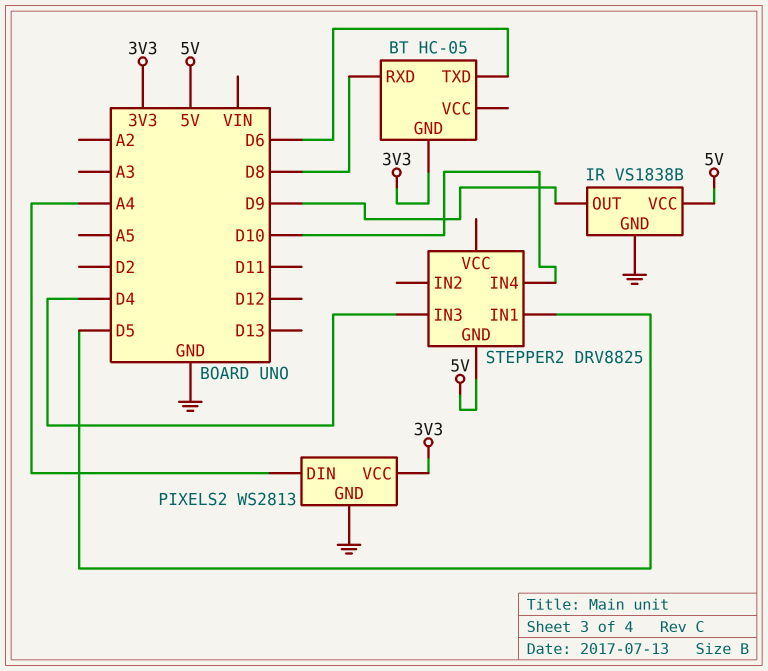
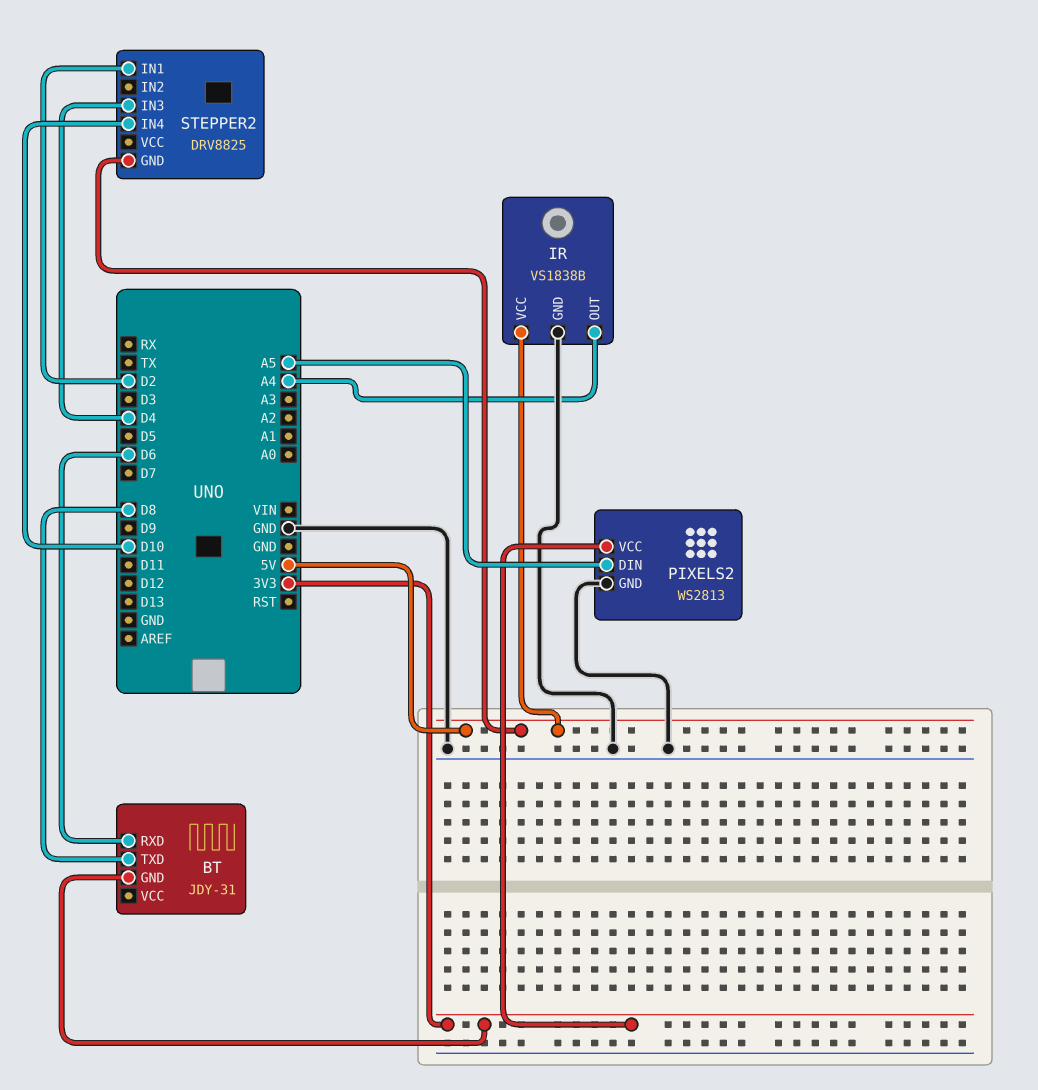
BT: HC-05 -> JDY-31
BT pin RXD: D8 -> D6
BT pin TXD: D6 -> D8
IR pin OUT: D9 -> A4
PIXELS2 pin DIN: A4 -> A5
STEPPER2 pin IN1: D5 -> D2

